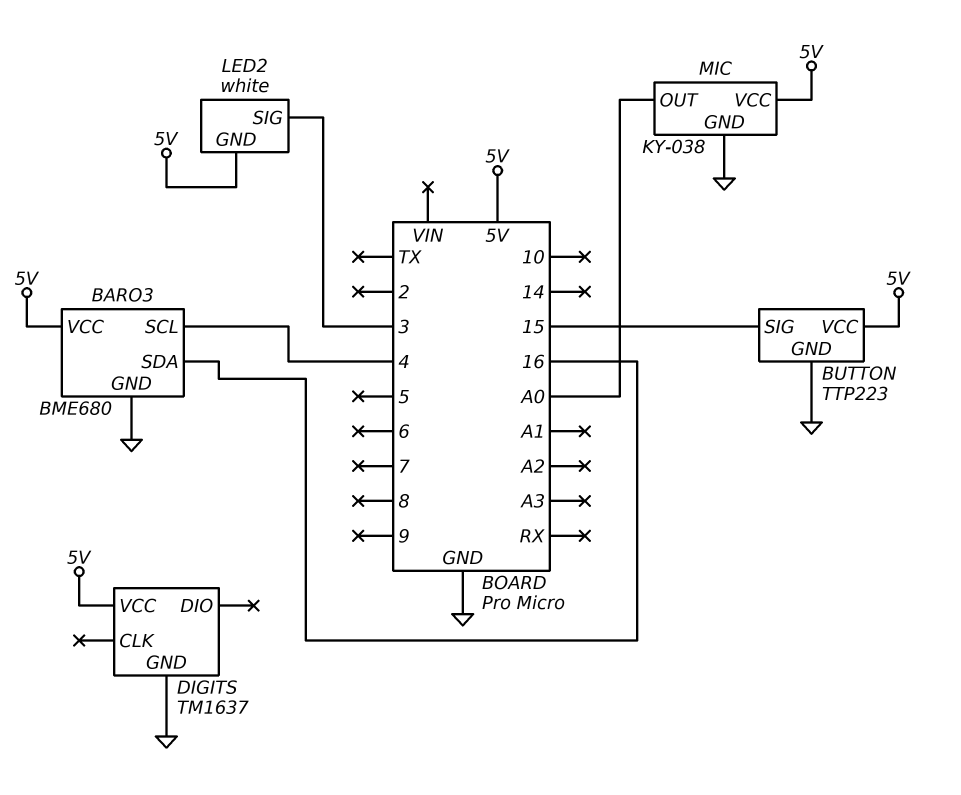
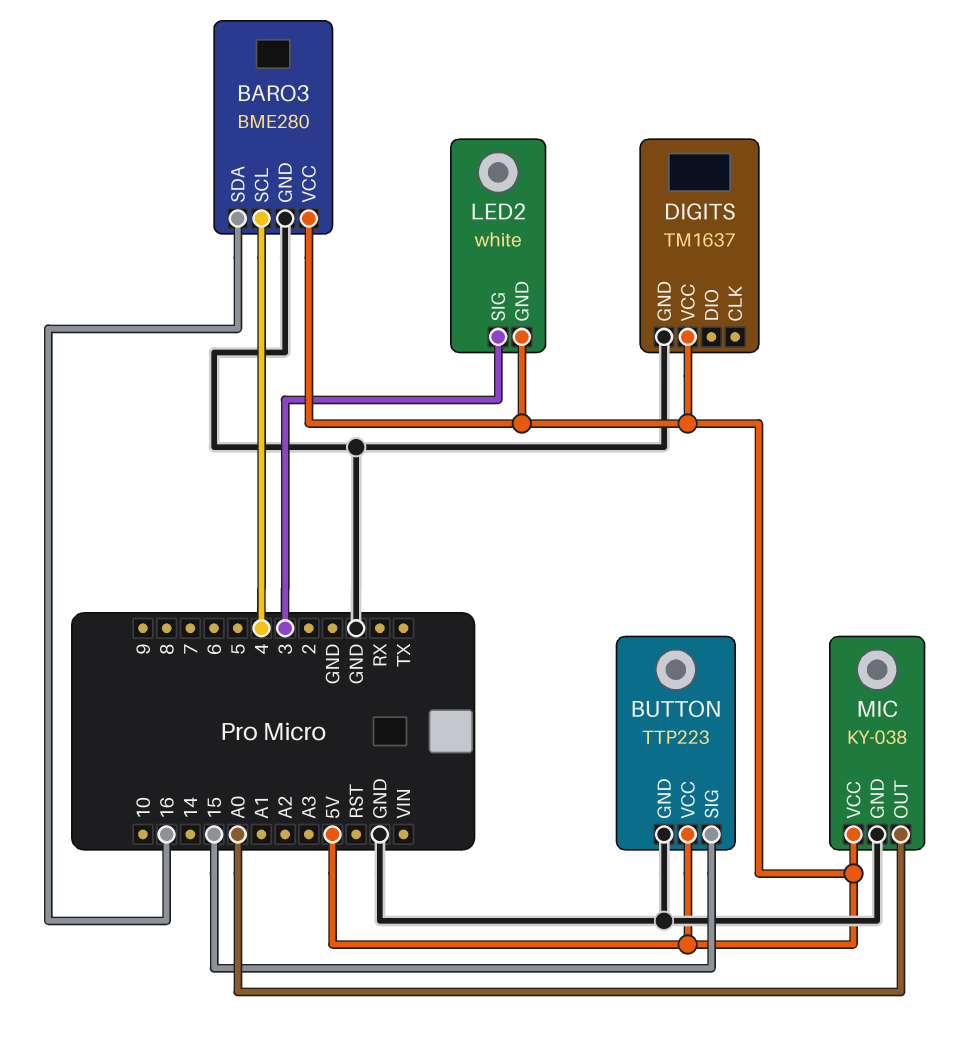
BARO3: BME680 -> BME280

